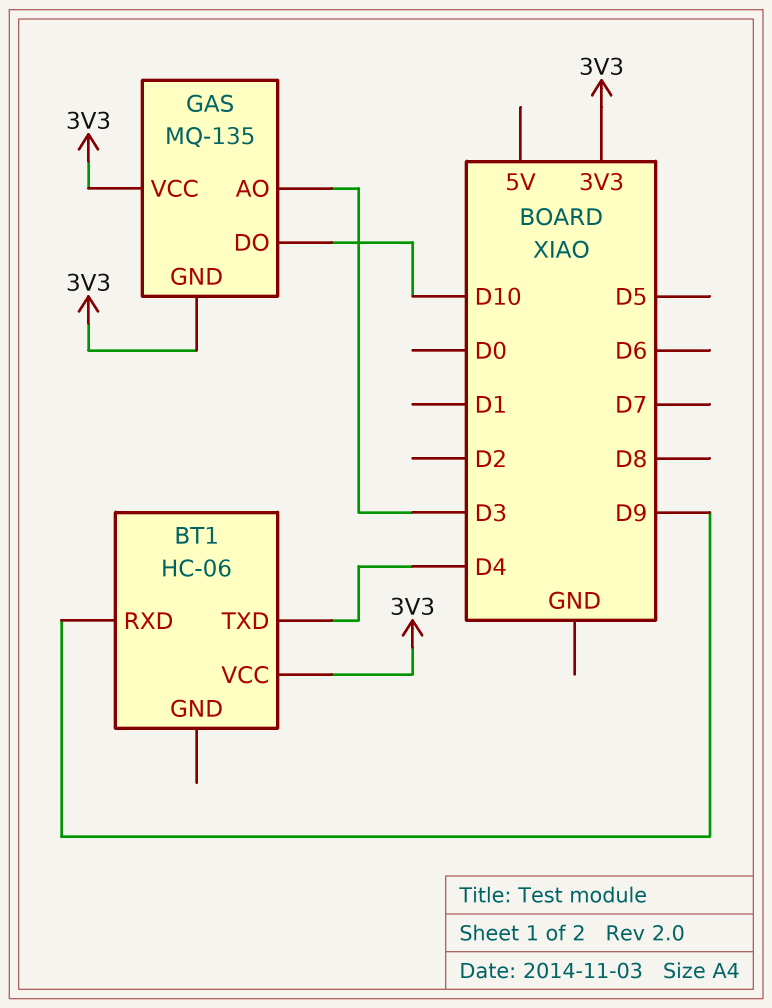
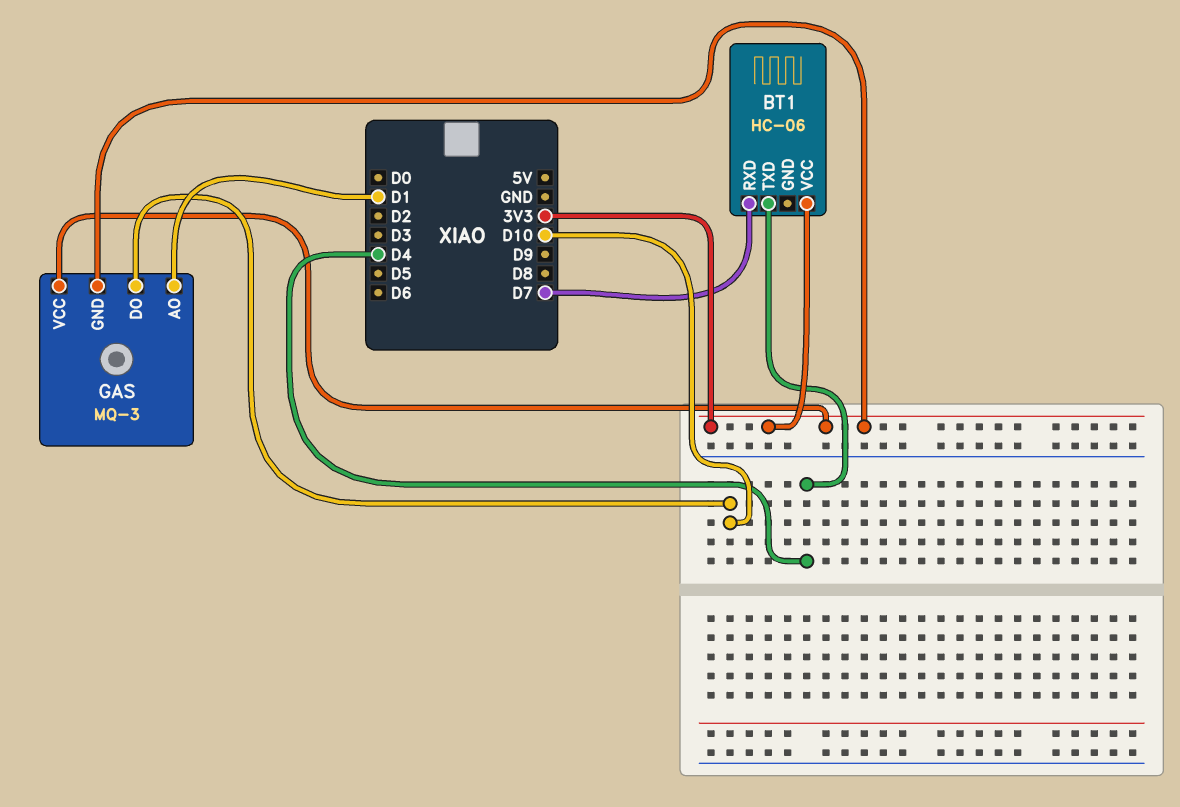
BT1 pin RXD: D9 -> D7
GAS: MQ-135 -> MQ-3
GAS pin AO: D3 -> D1

